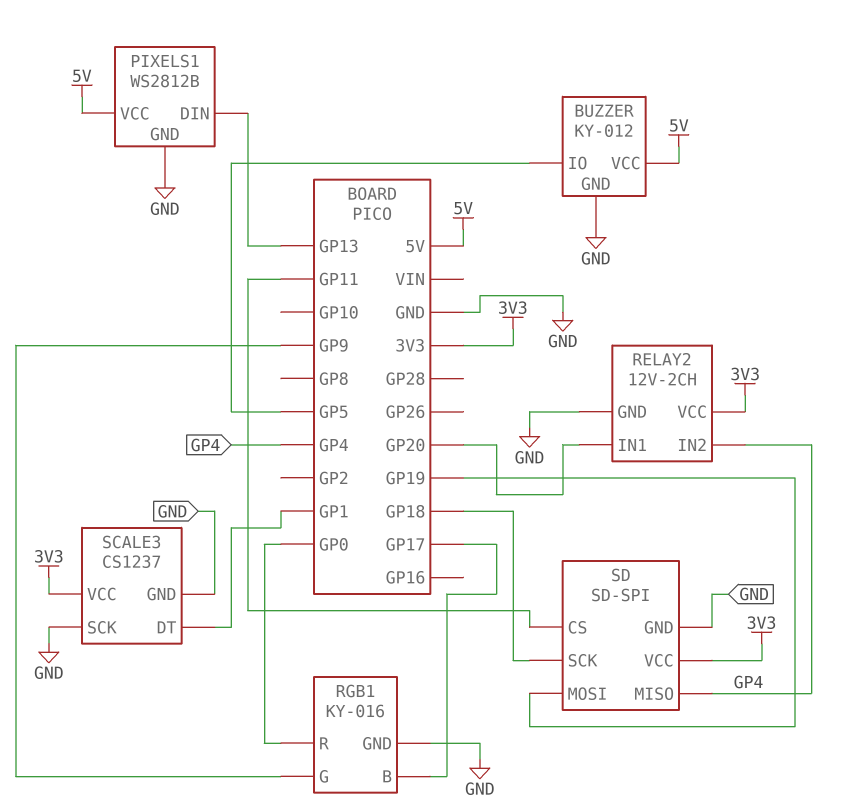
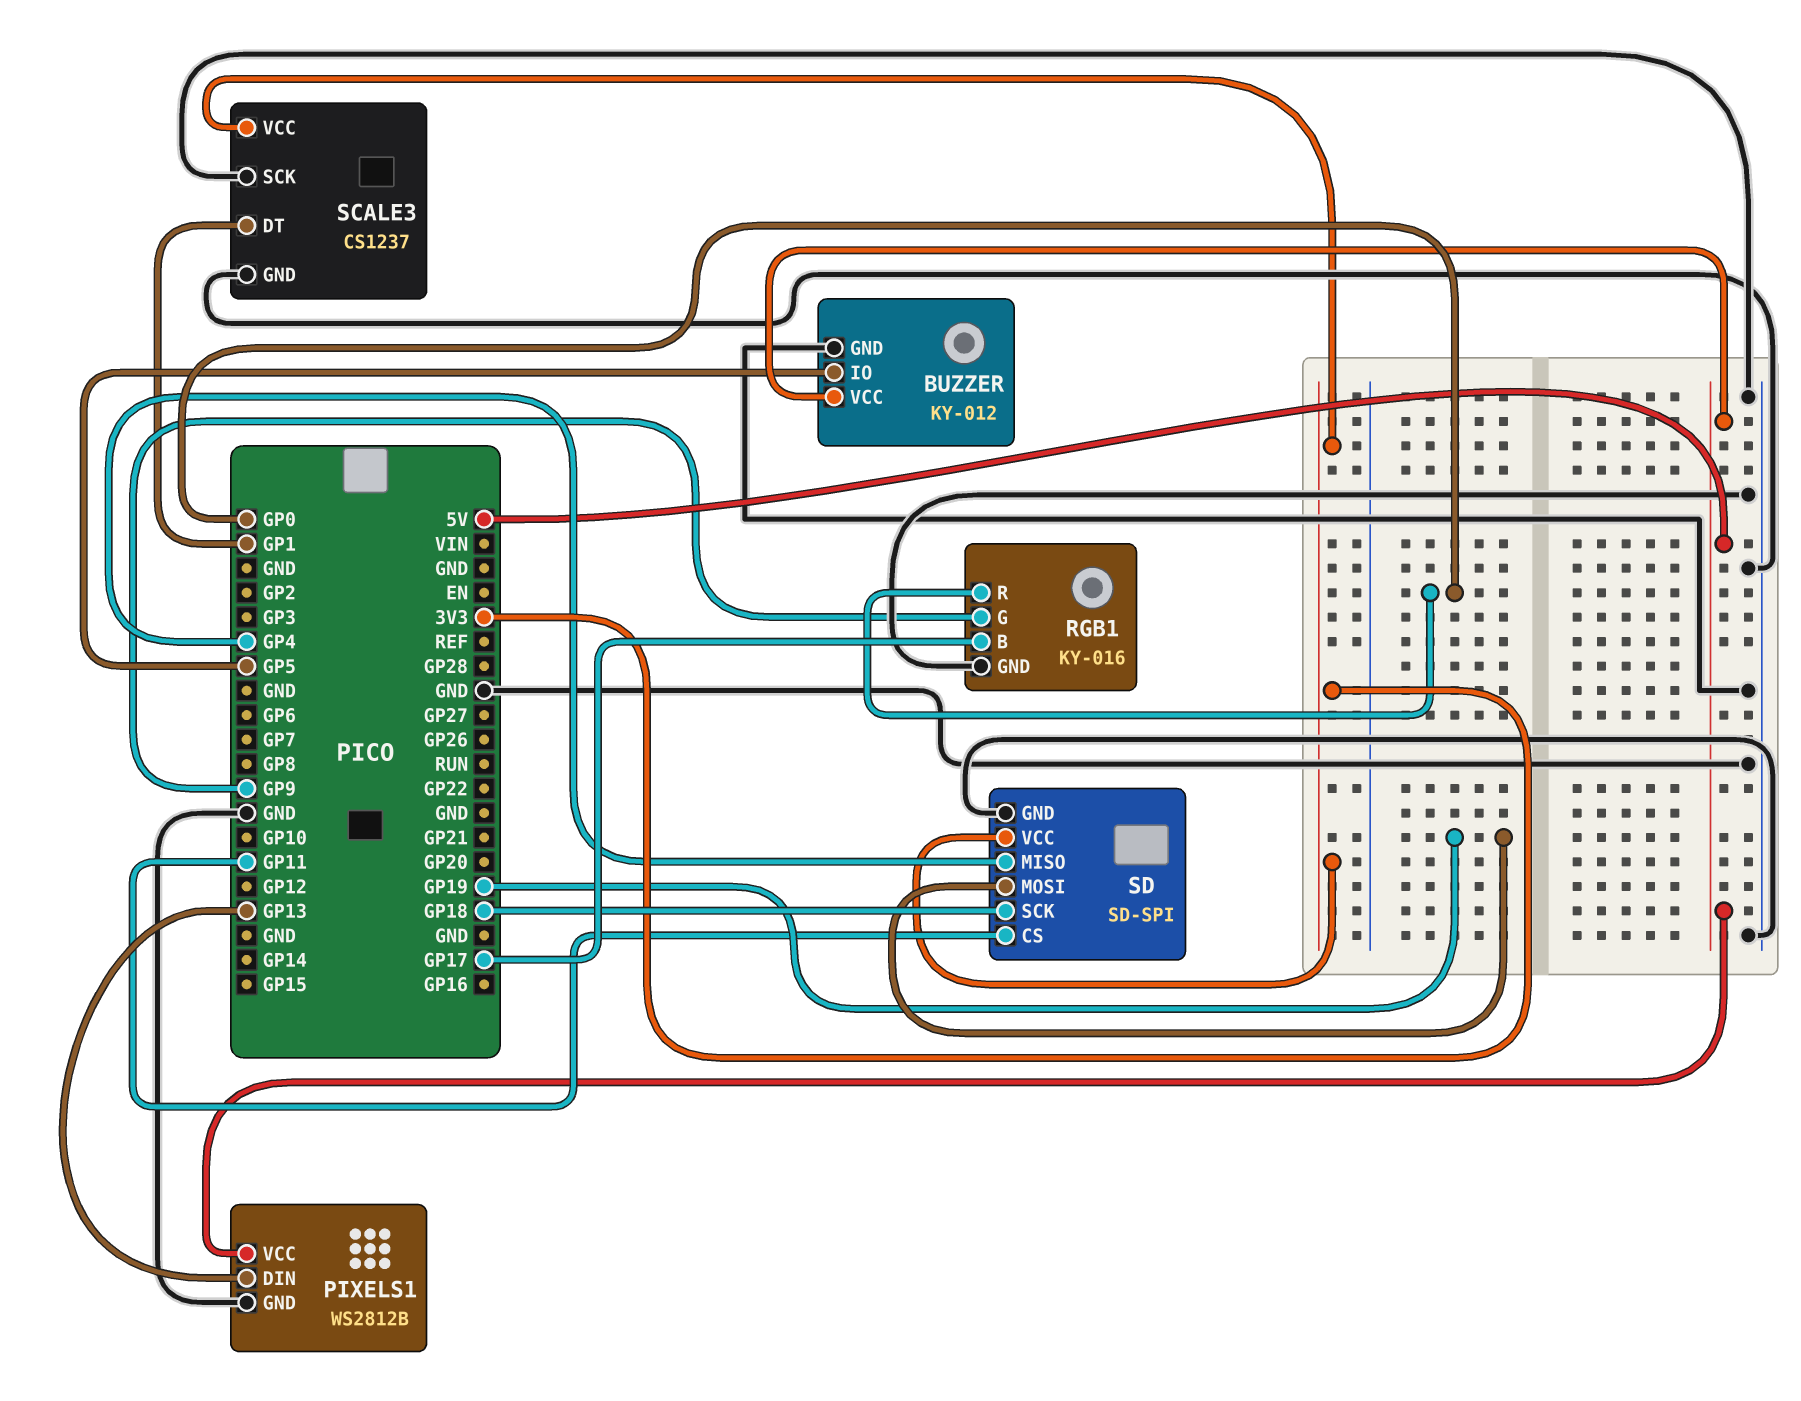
RELAY2: 12V-2CH -> none
RELAY2 pin GND: GND -> none
RELAY2 pin IN1: GP20 -> none
RELAY2 pin IN2: GP4 -> none
RELAY2 pin VCC: 3V3 -> none

